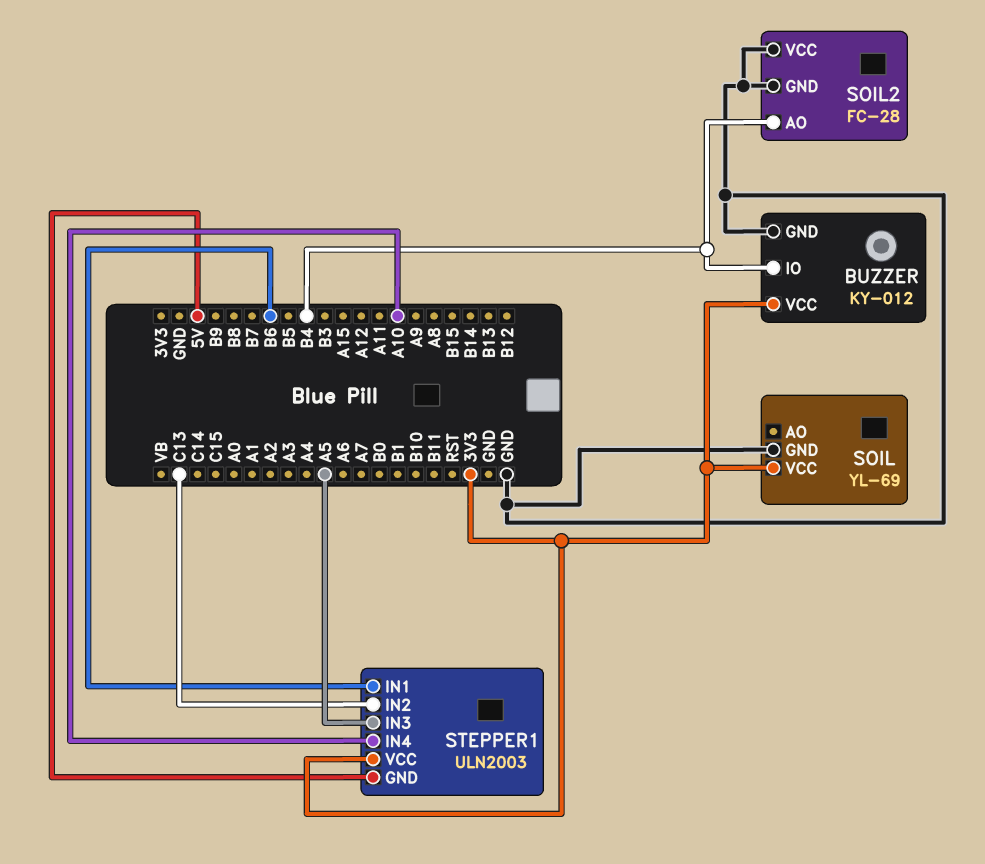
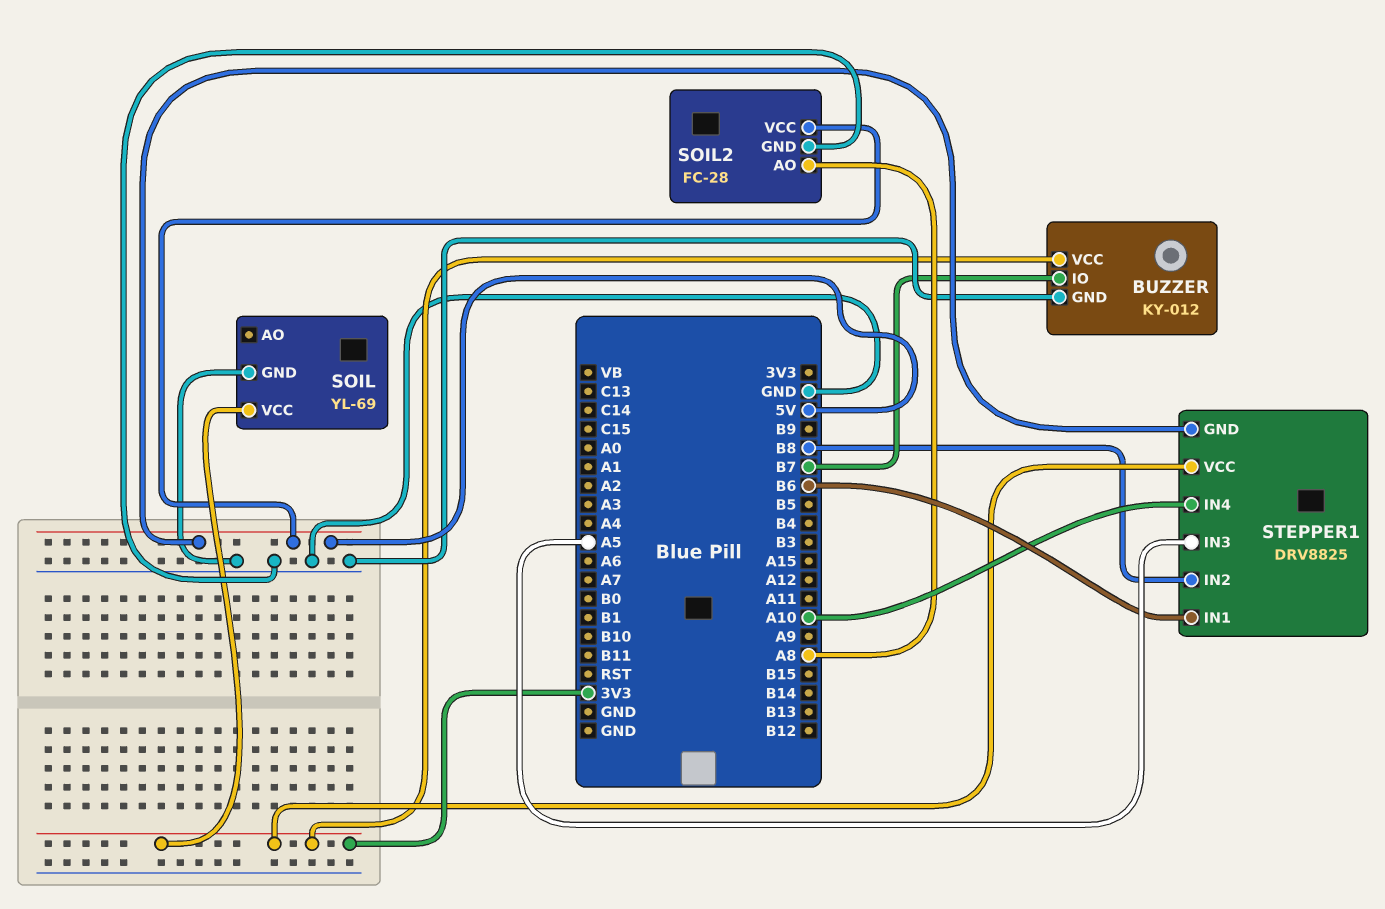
BUZZER pin IO: B4 -> B7
SOIL2 pin AO: B4 -> A8
SOIL2 pin VCC: GND -> 5V
STEPPER1: ULN2003 -> DRV8825
STEPPER1 pin IN2: C13 -> B8

